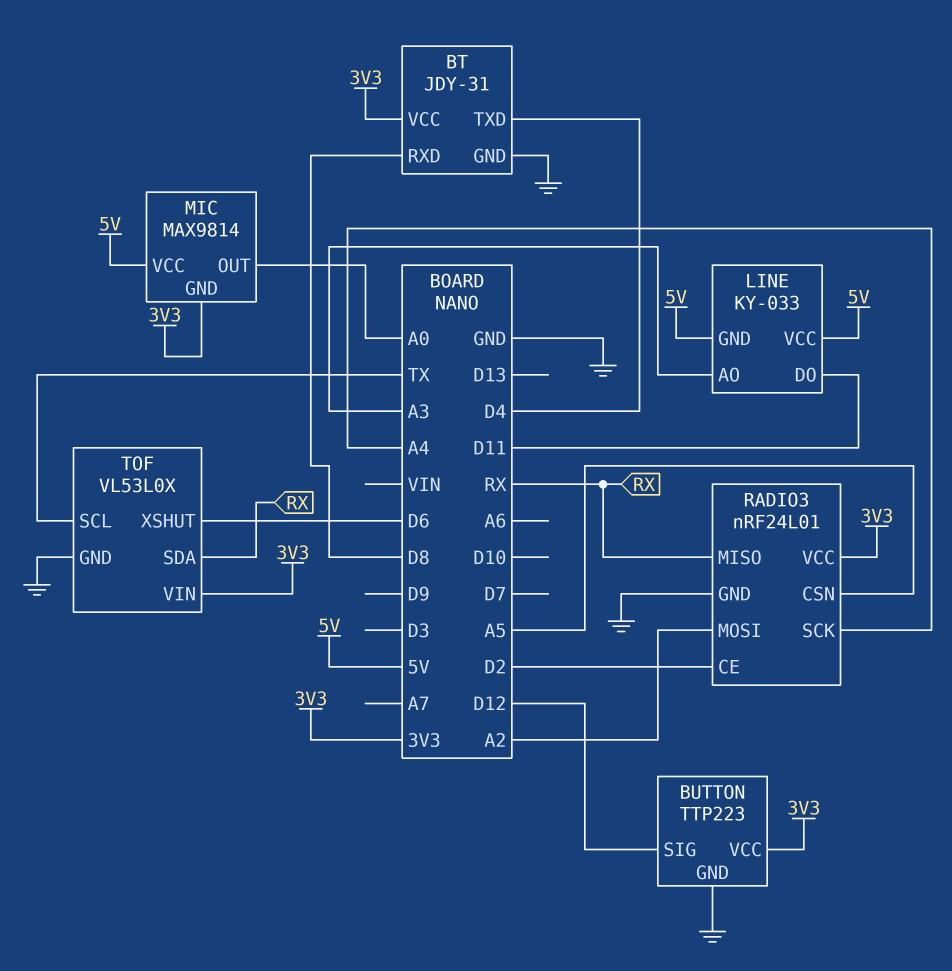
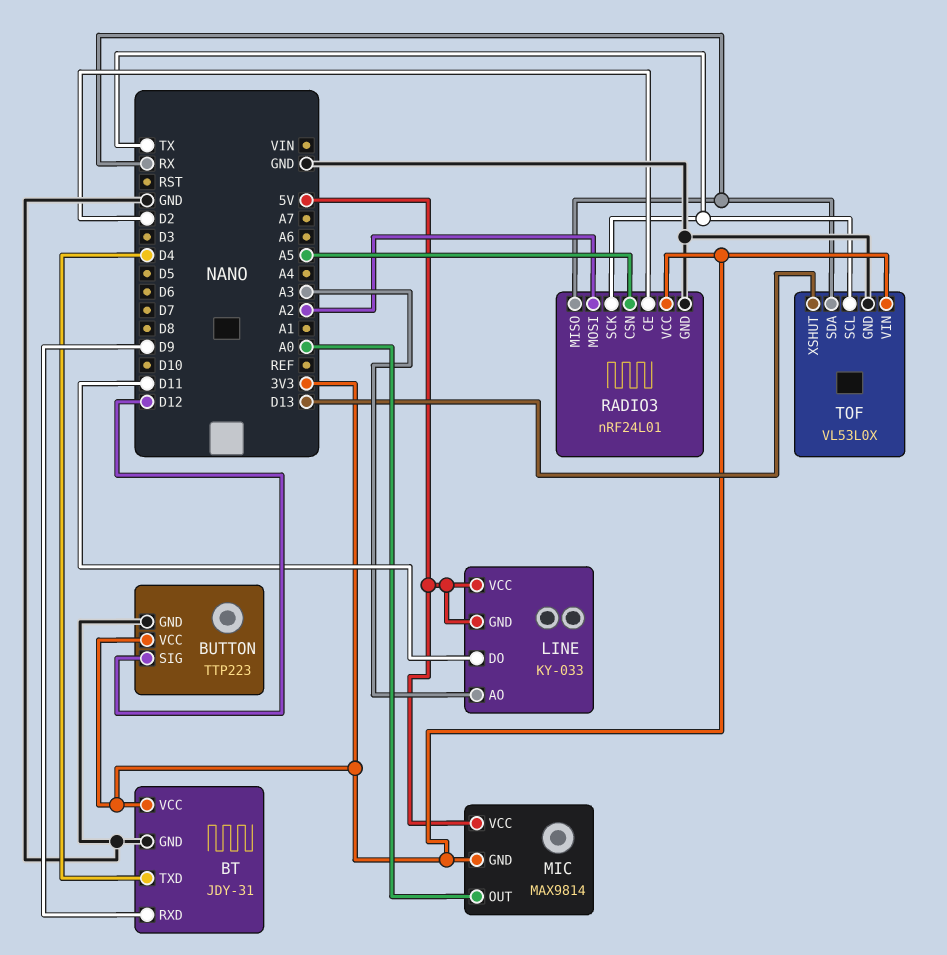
BT pin RXD: D8 -> D9
RADIO3 pin SCK: A4 -> TX
TOF pin XSHUT: D6 -> D13

